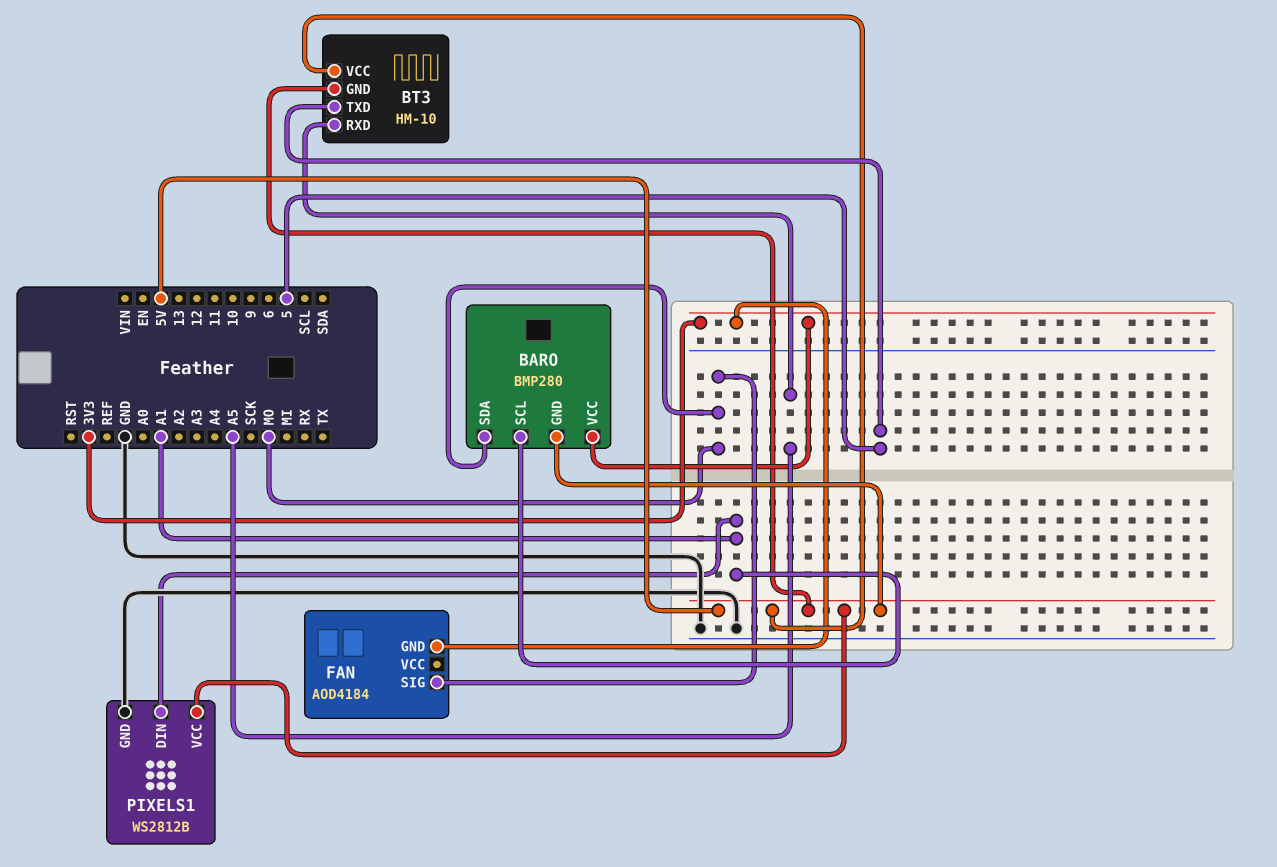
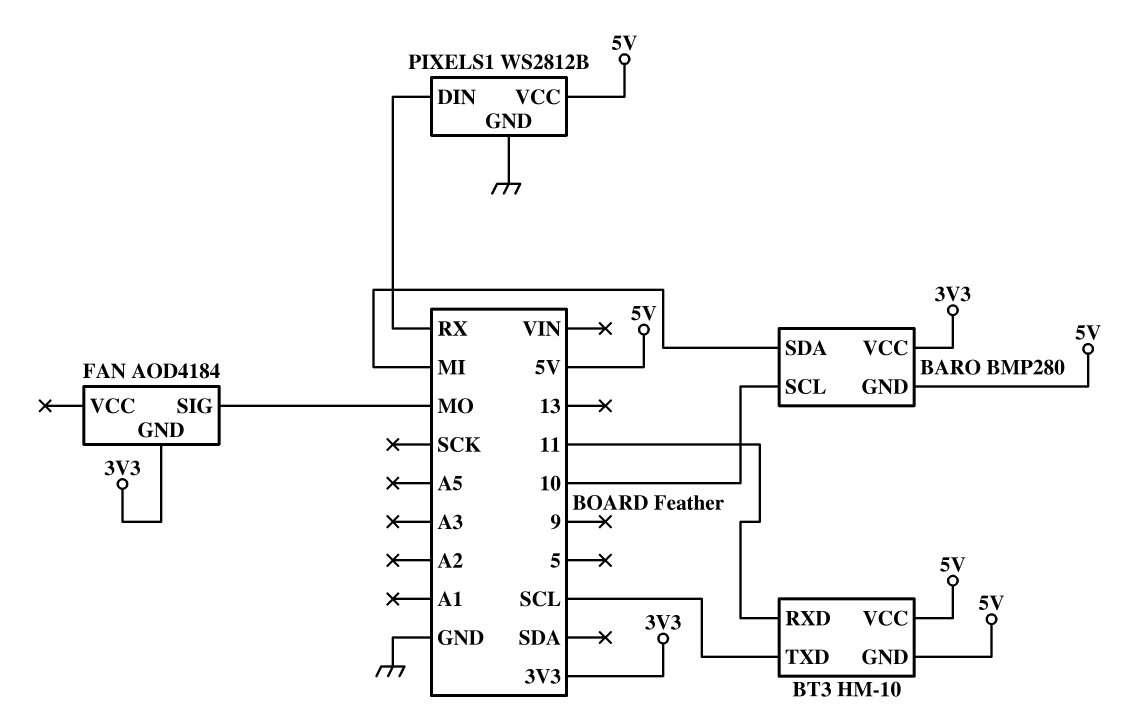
BARO pin SCL: A1 -> 10
BARO pin SDA: MO -> MI
BT3 pin RXD: A5 -> 11
BT3 pin TXD: 5 -> SCL
PIXELS1 pin DIN: A1 -> RX

